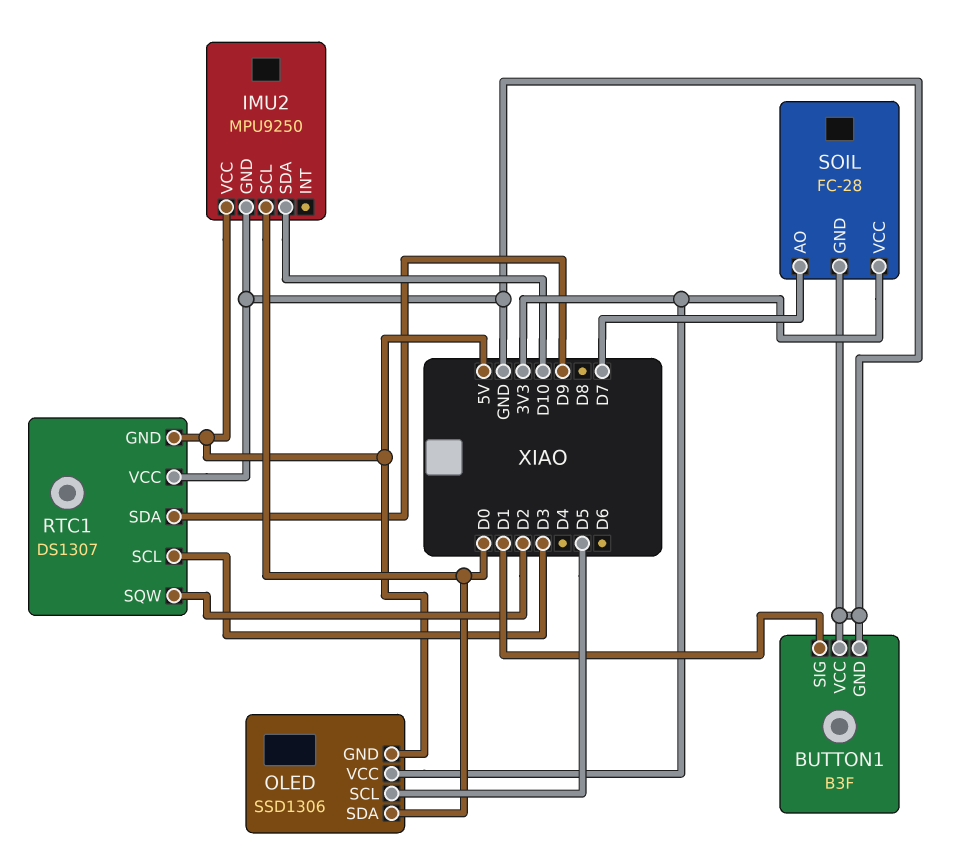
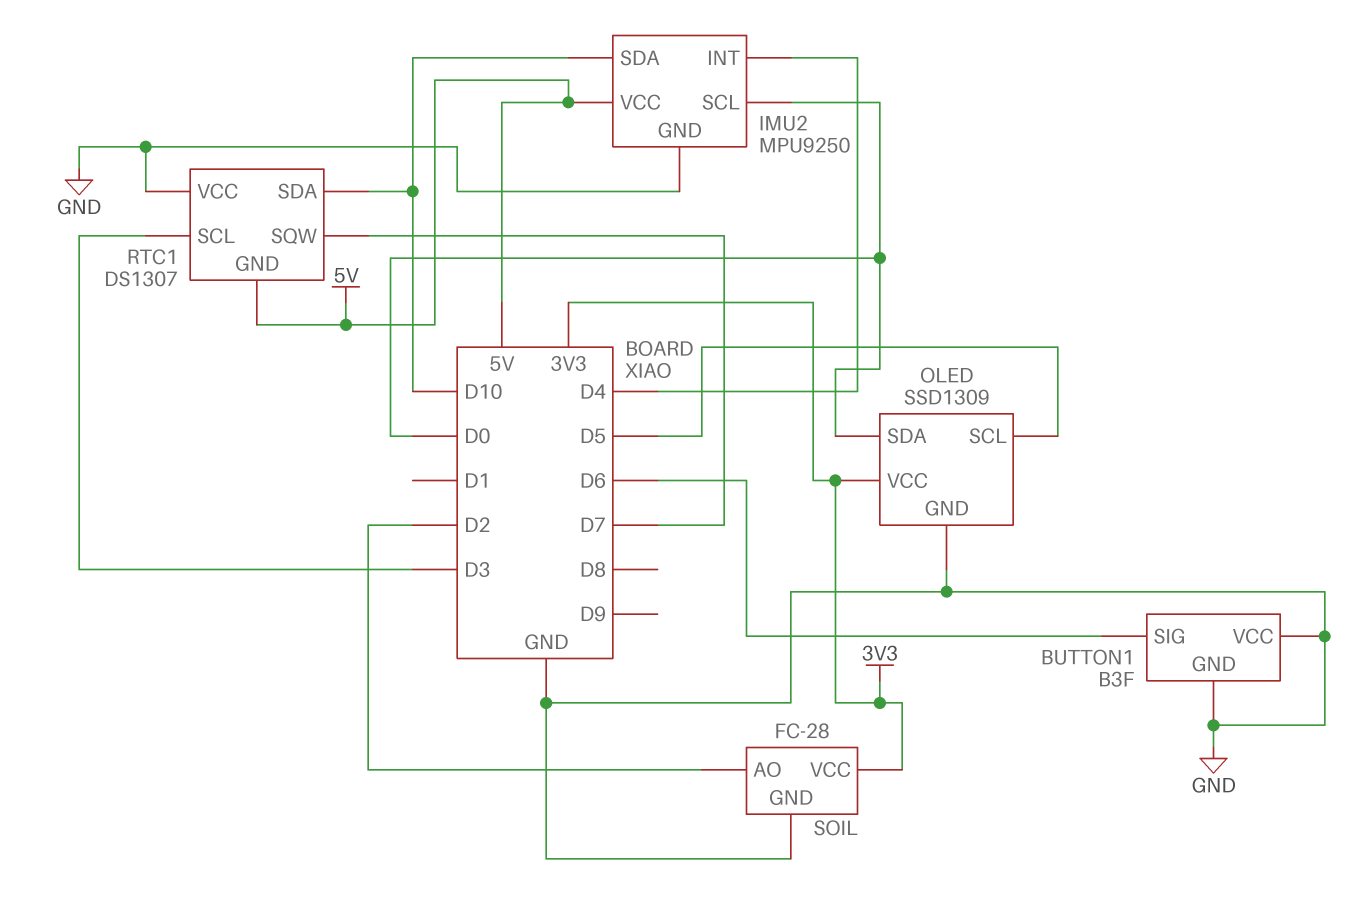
BUTTON1 pin SIG: D1 -> D6
IMU2 pin INT: none -> D4
OLED: SSD1306 -> SSD1309
OLED pin GND: 5V -> GND
RTC1 pin SDA: D9 -> D10
RTC1 pin SQW: D2 -> D7
SOIL pin AO: D7 -> D2

